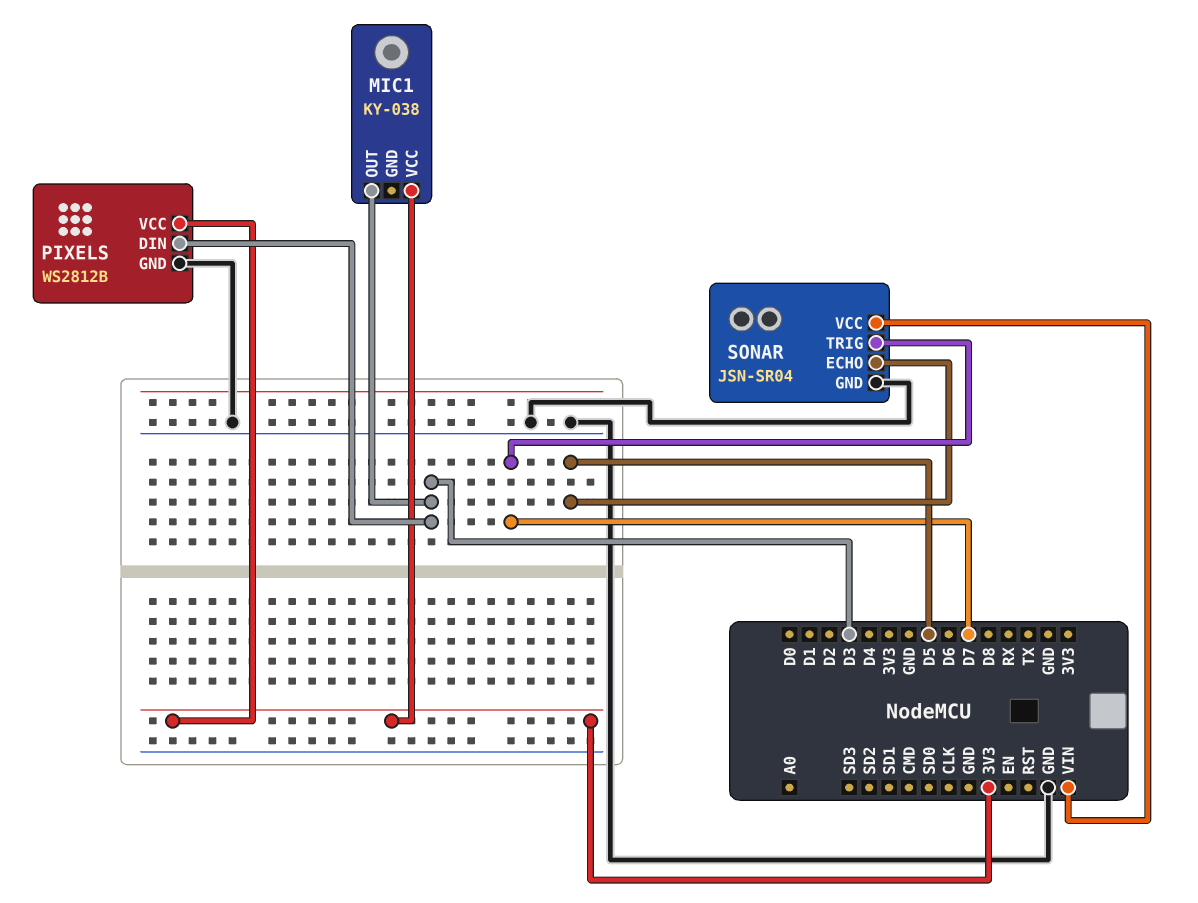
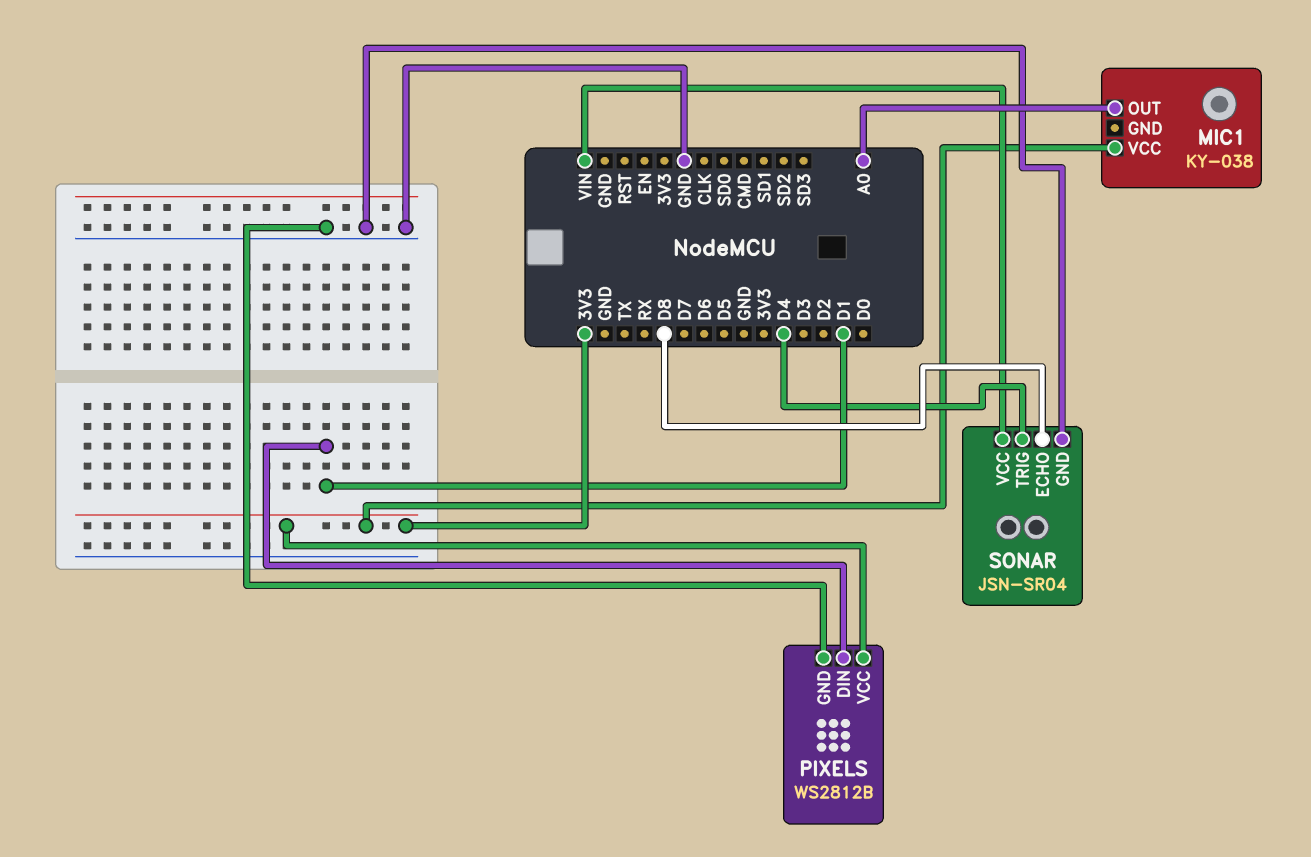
MIC1 pin OUT: D3 -> A0
PIXELS pin DIN: D3 -> D1
SONAR pin ECHO: D5 -> D8
SONAR pin TRIG: D7 -> D4

